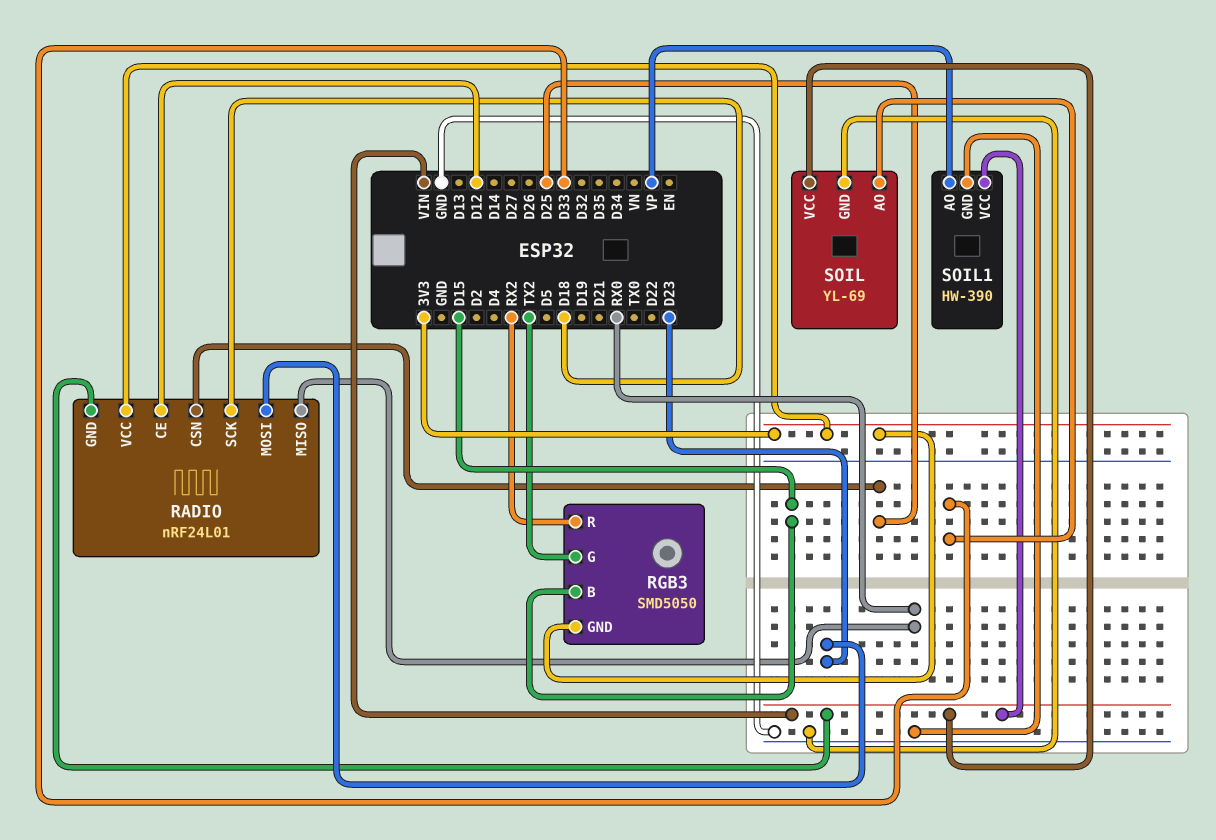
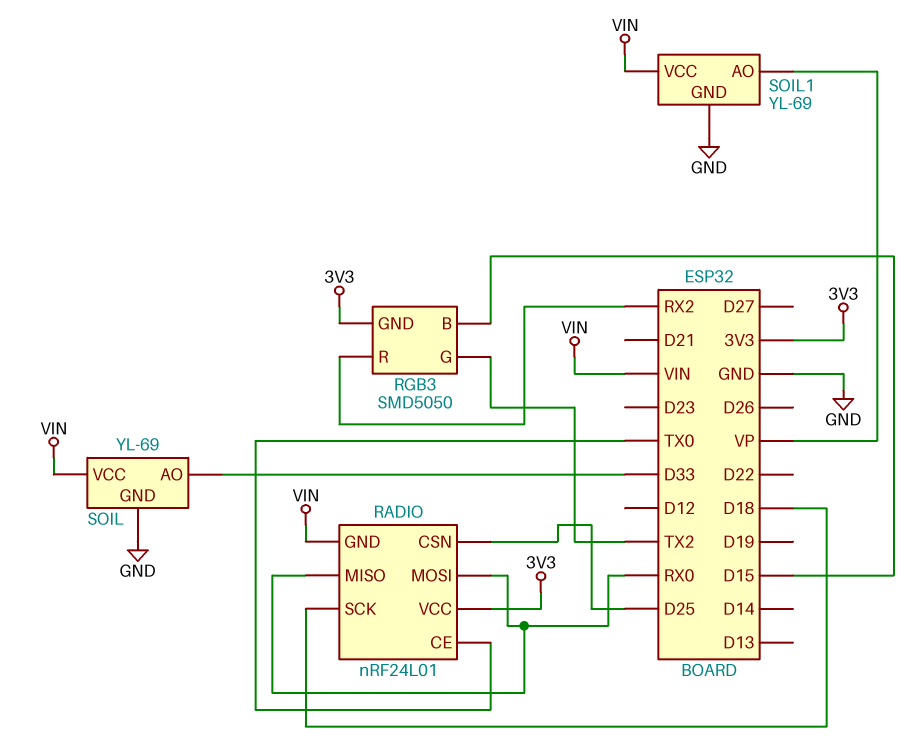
RADIO pin CE: D12 -> TX0
RADIO pin MOSI: D23 -> RX0
SOIL1: HW-390 -> YL-69

